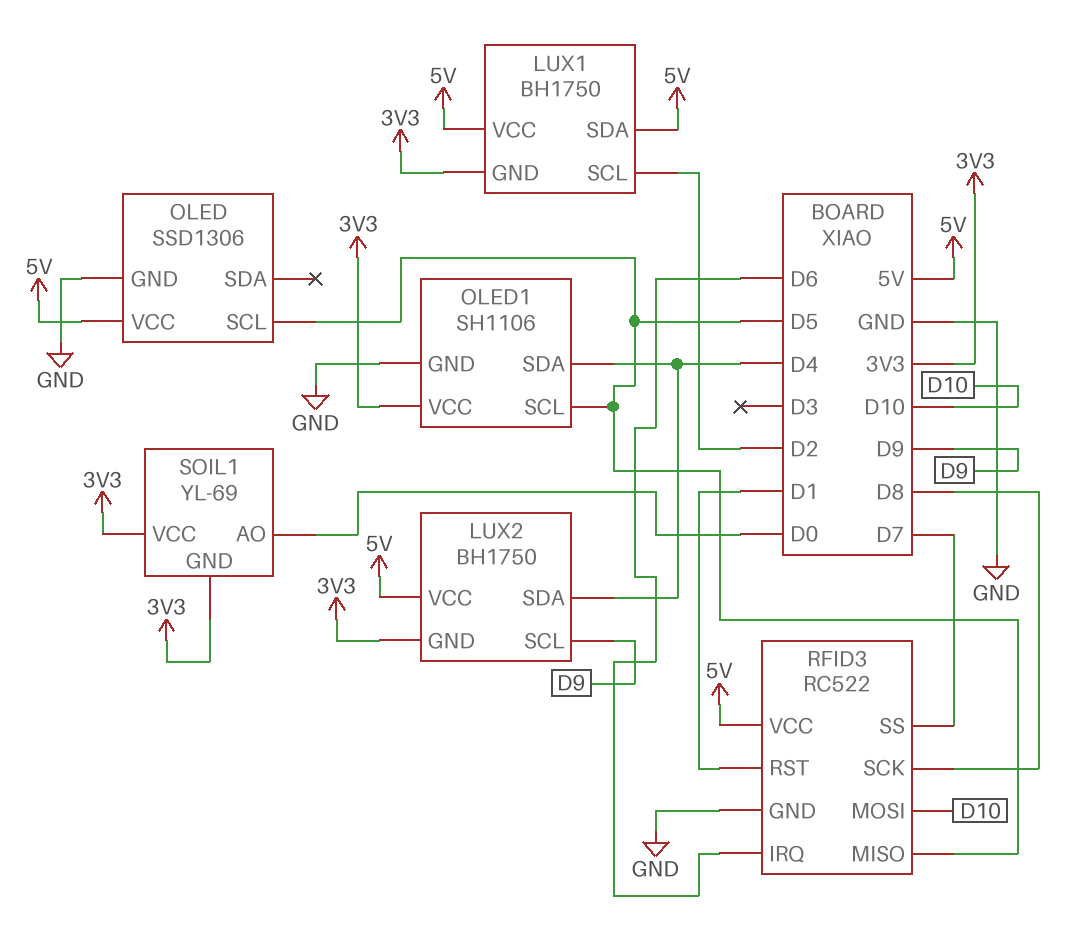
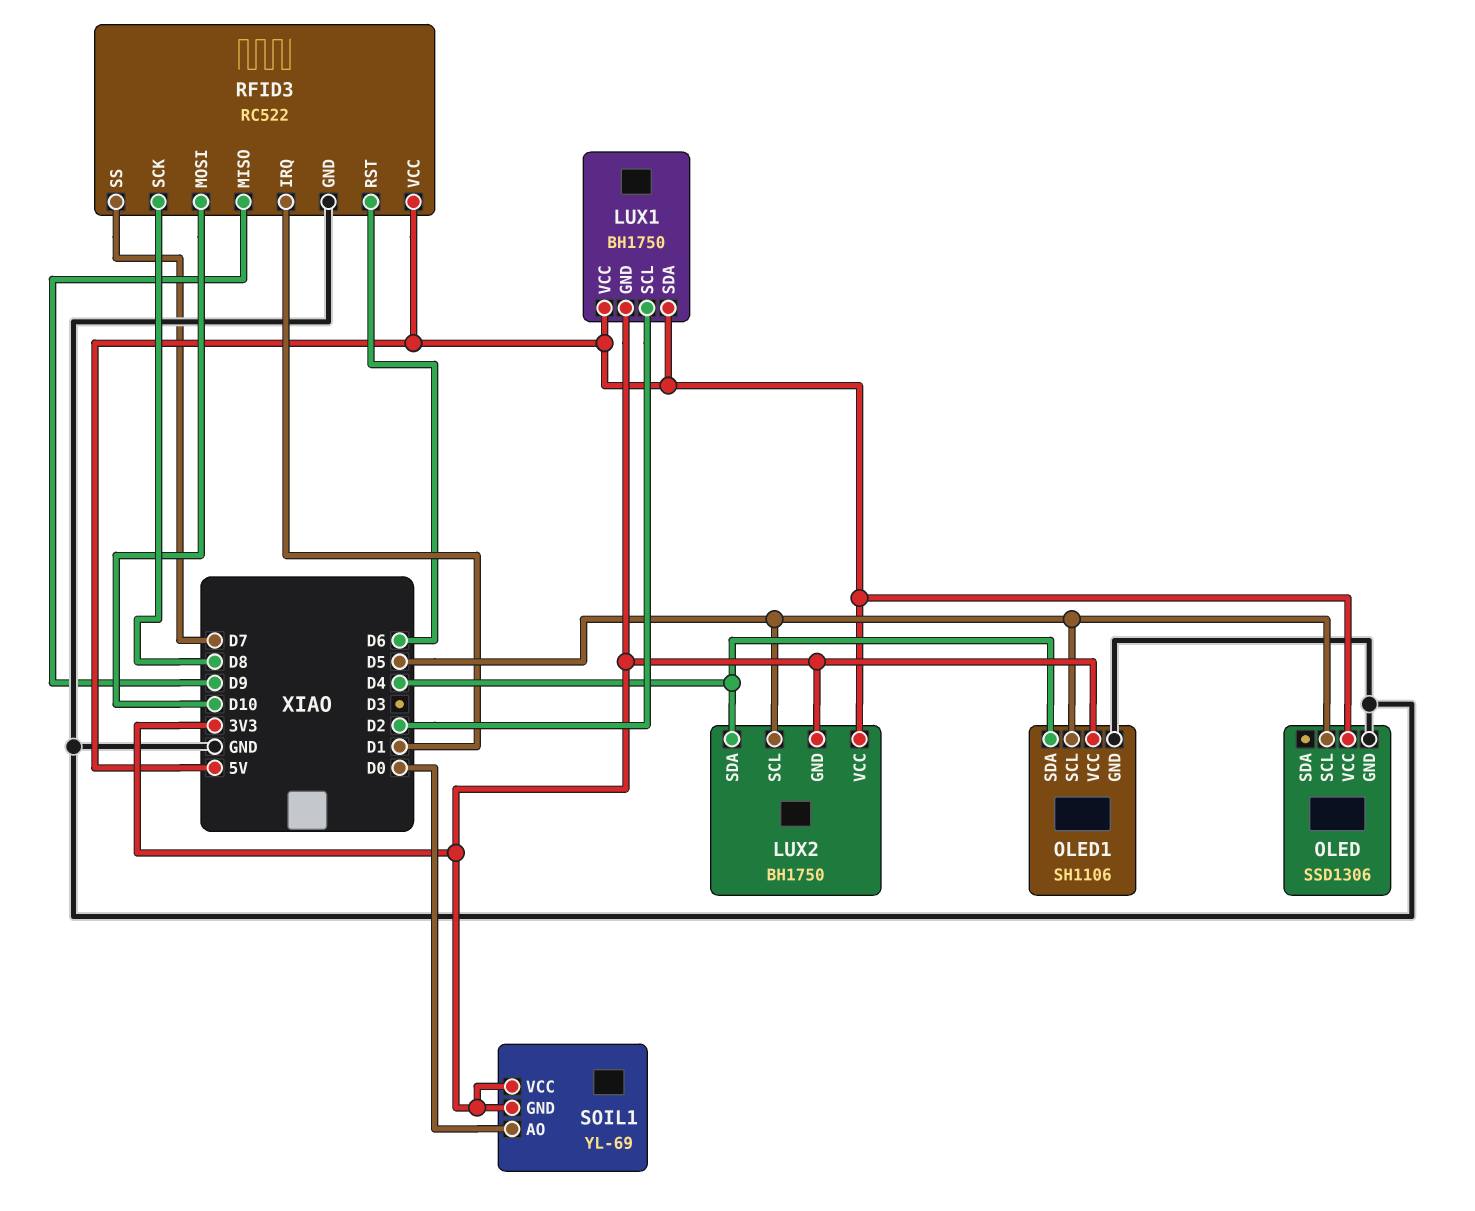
LUX2 pin SCL: D9 -> D5
RFID3 pin IRQ: D6 -> D1
RFID3 pin MISO: D5 -> D9
RFID3 pin RST: D1 -> D6

